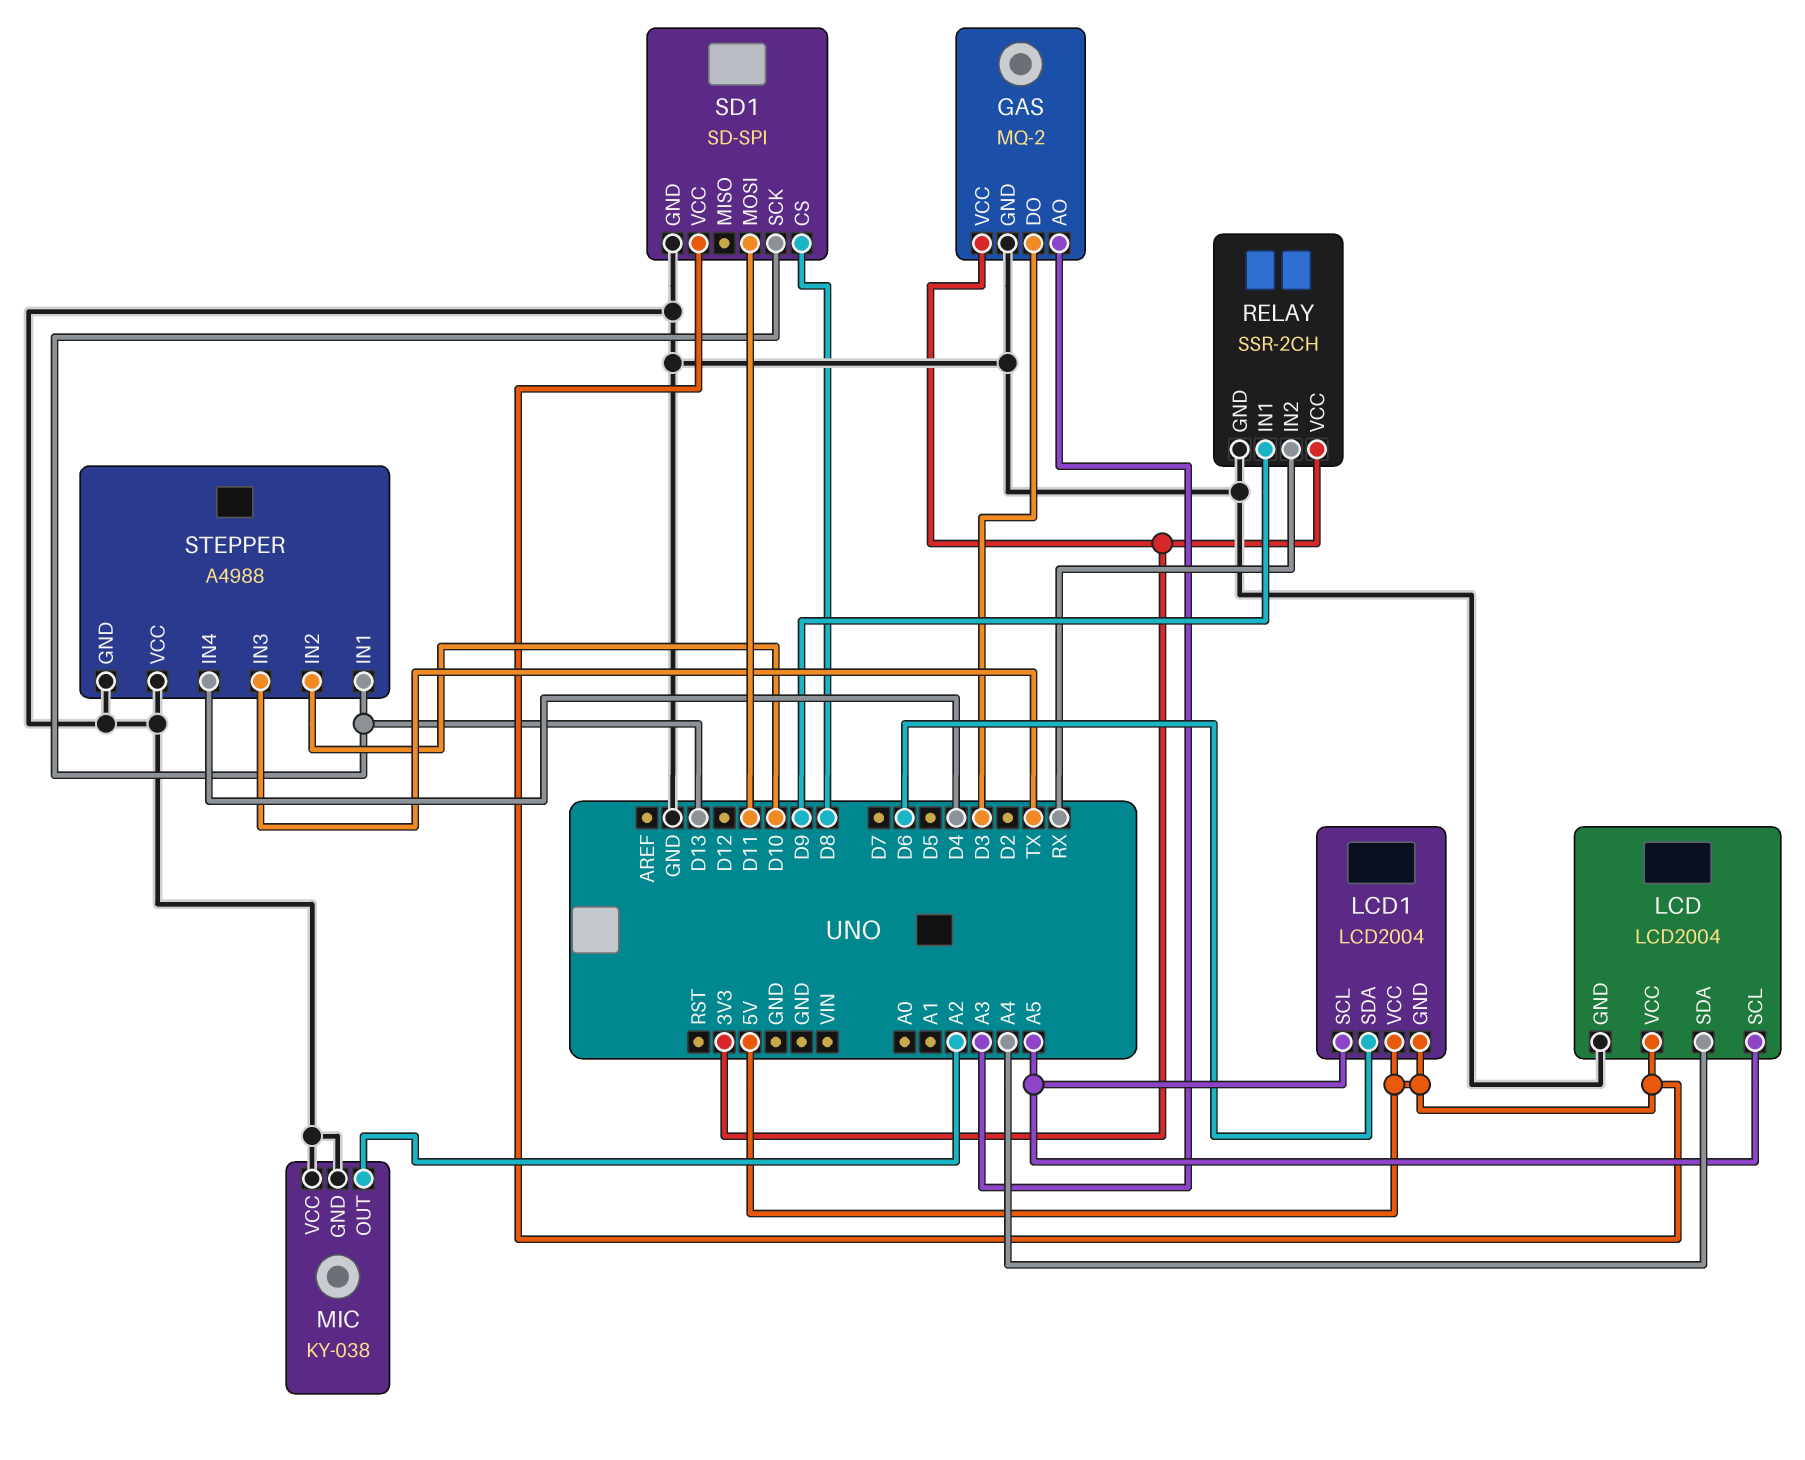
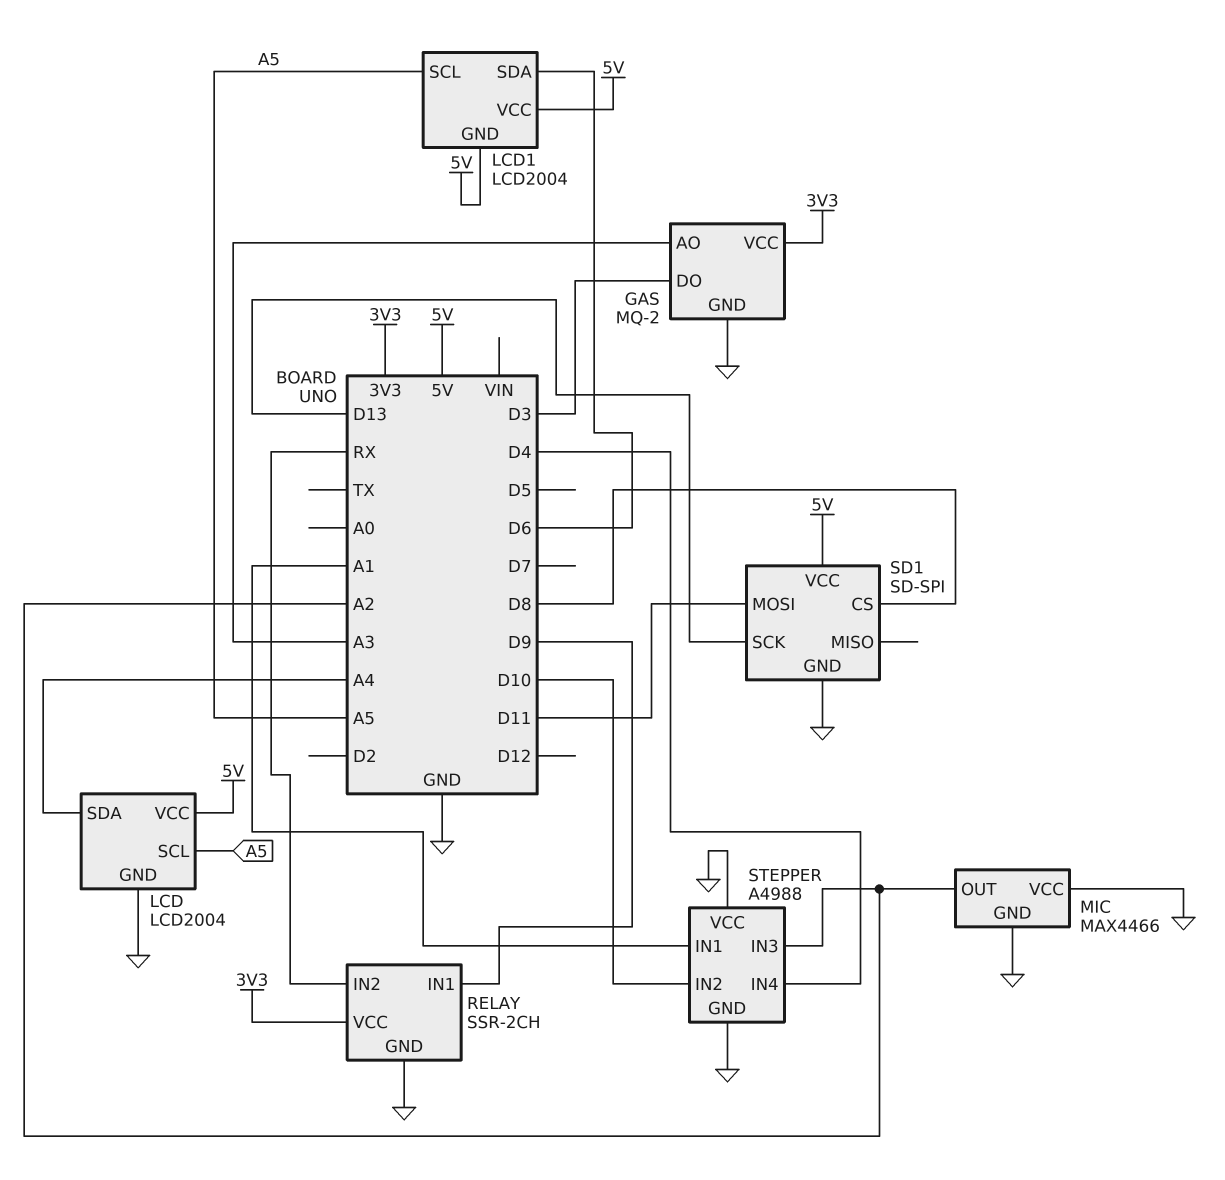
MIC: KY-038 -> MAX4466
STEPPER pin IN1: D13 -> A1
STEPPER pin IN3: TX -> A2

